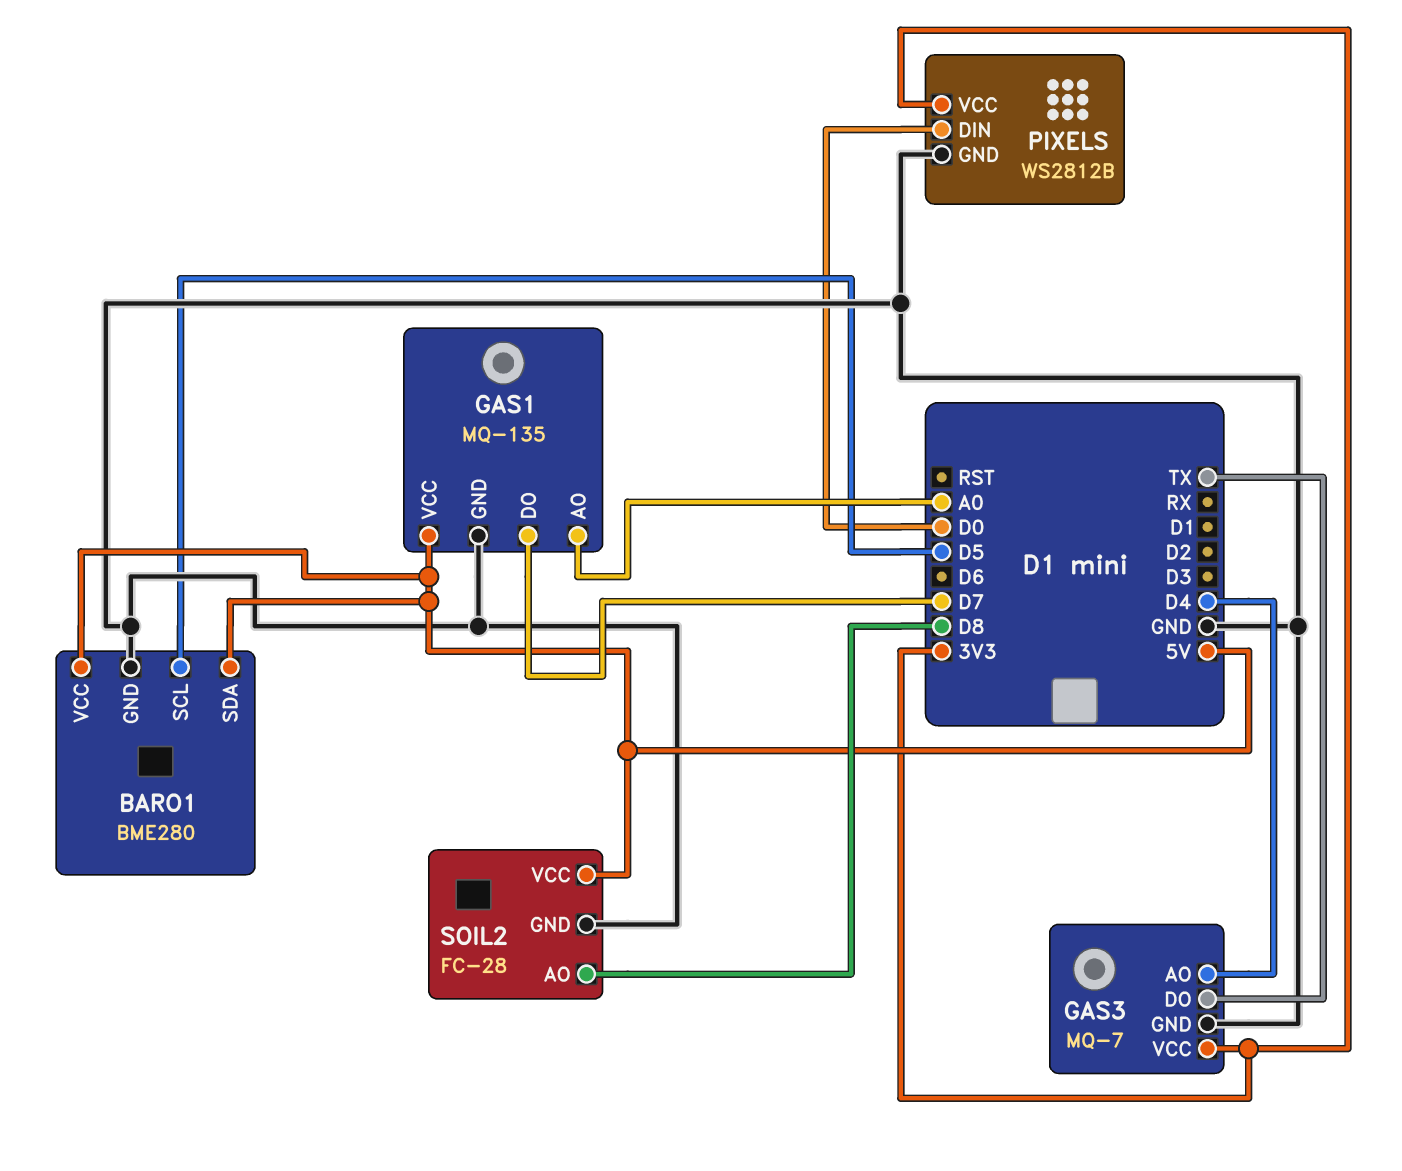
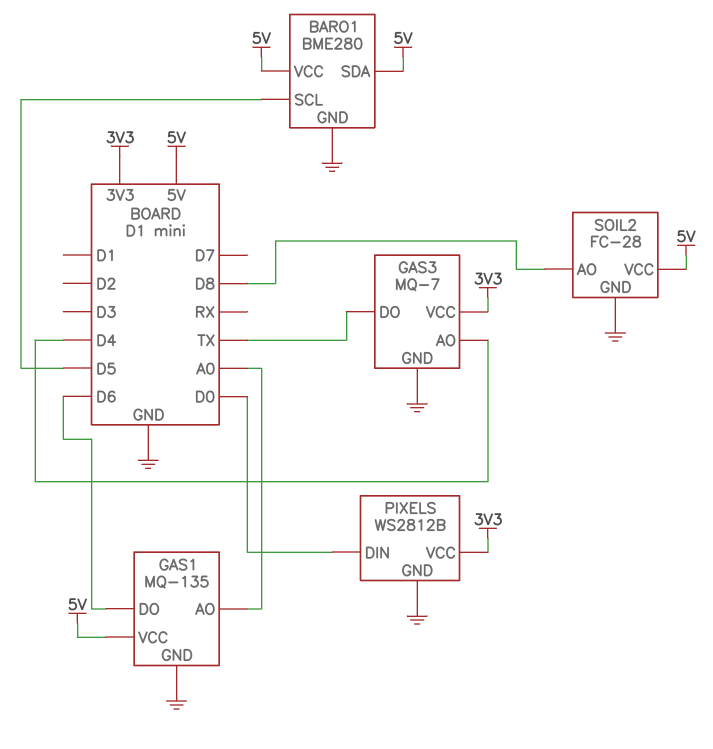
GAS1 pin DO: D7 -> D6

